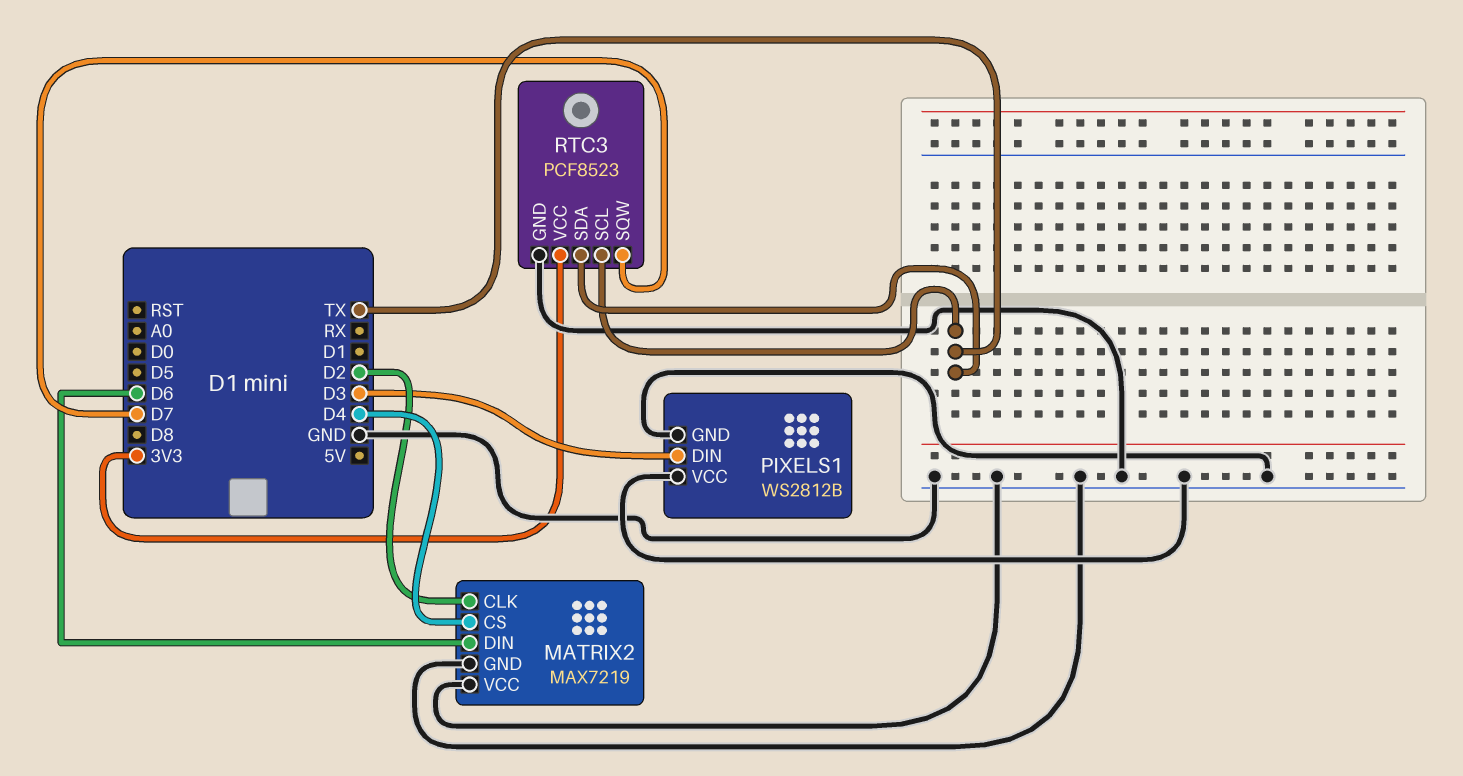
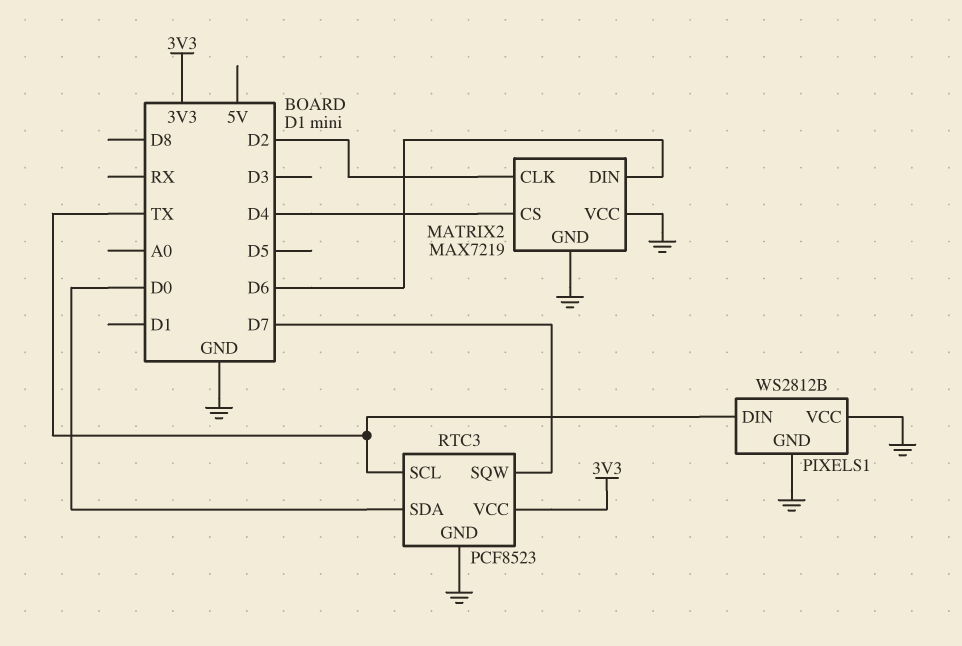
PIXELS1 pin DIN: D3 -> TX
RTC3 pin SDA: TX -> D0

